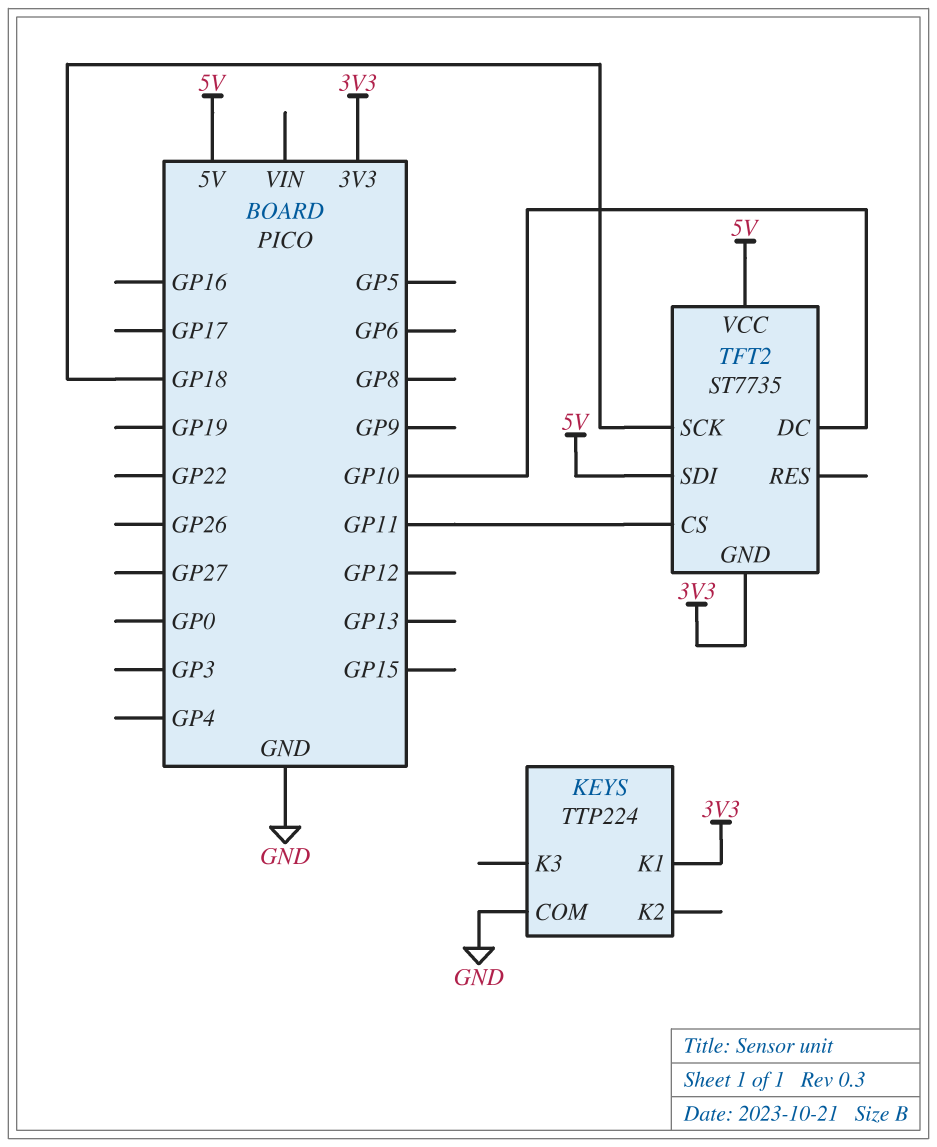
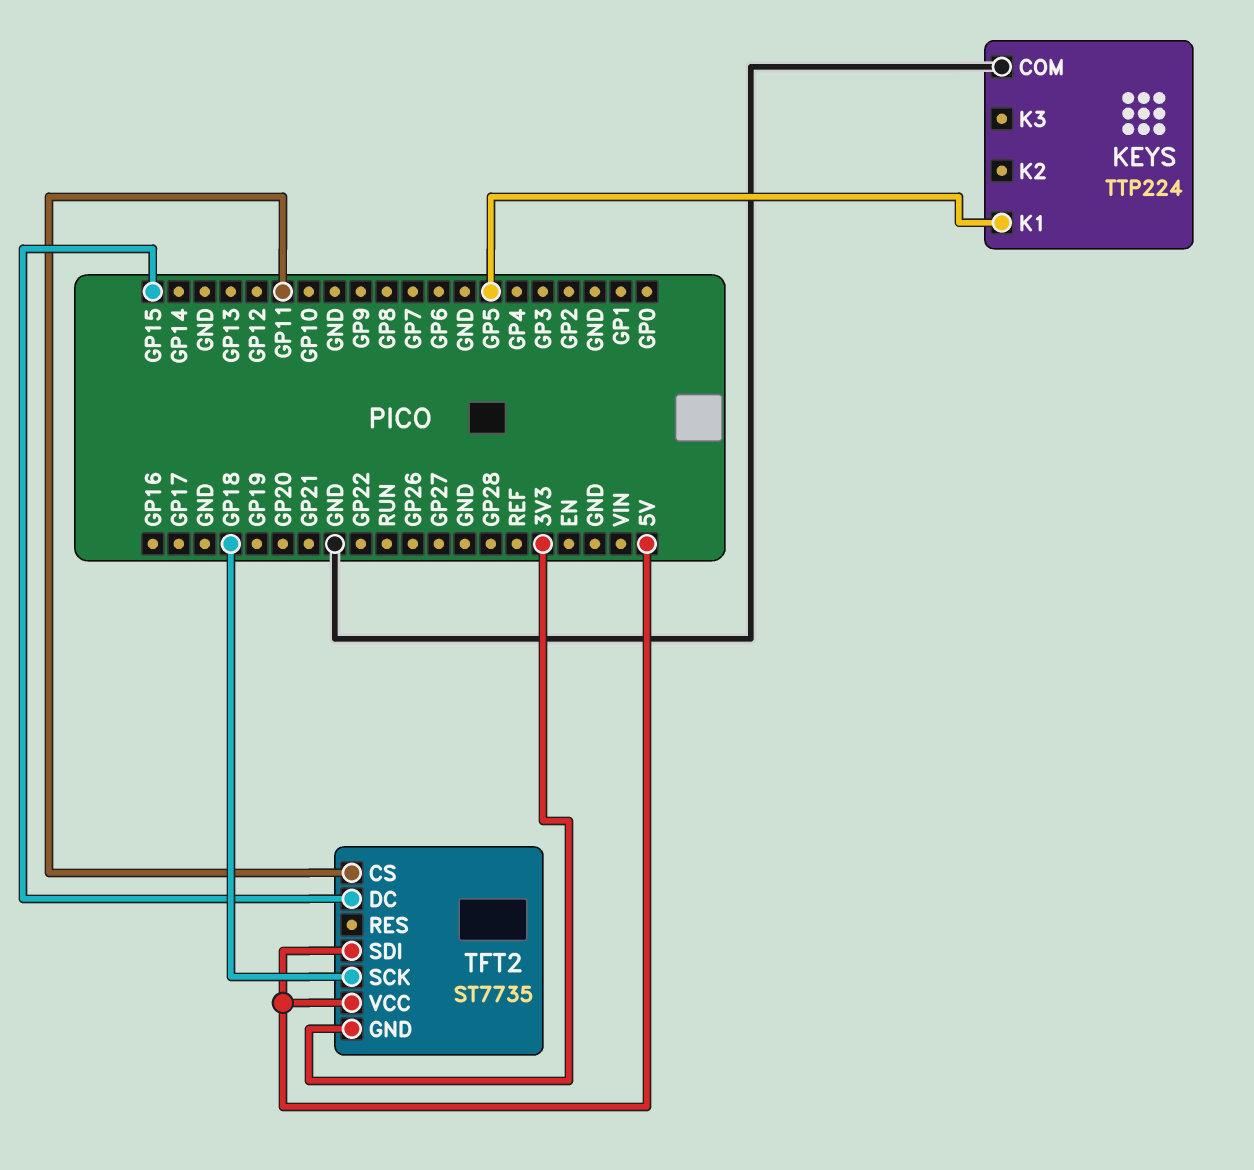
KEYS pin K1: 3V3 -> GP5
TFT2 pin DC: GP10 -> GP15

